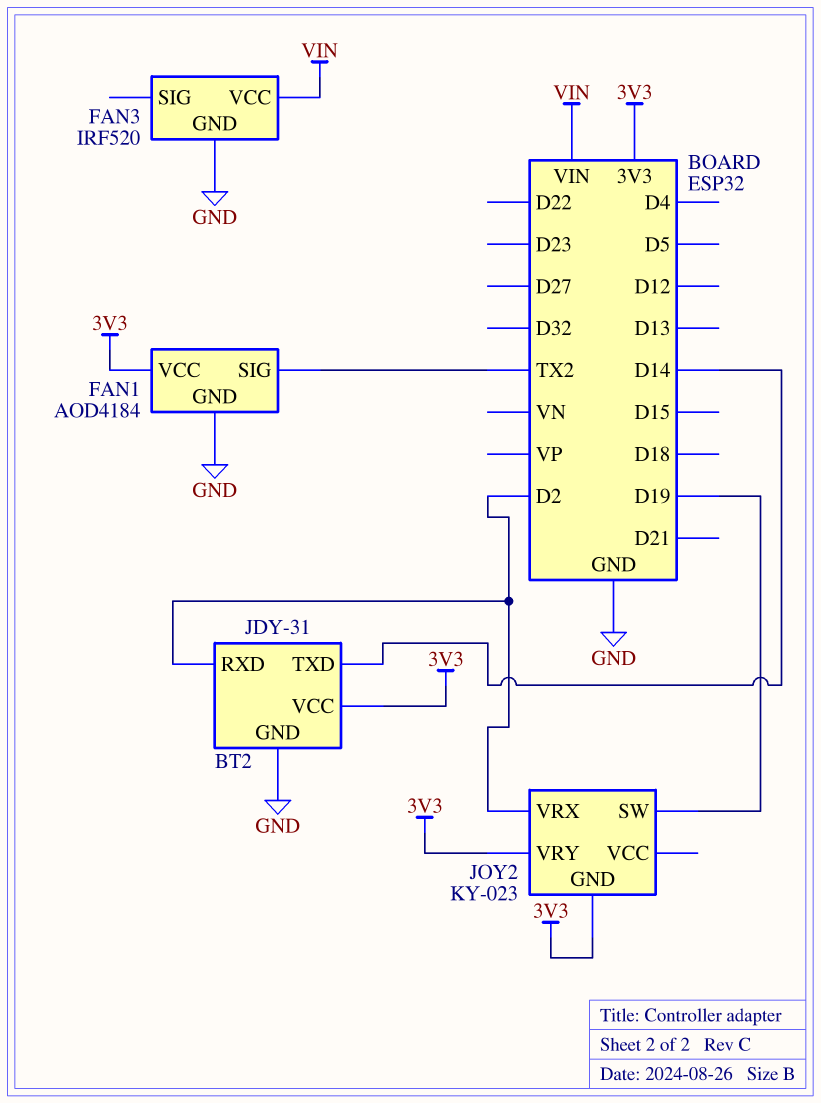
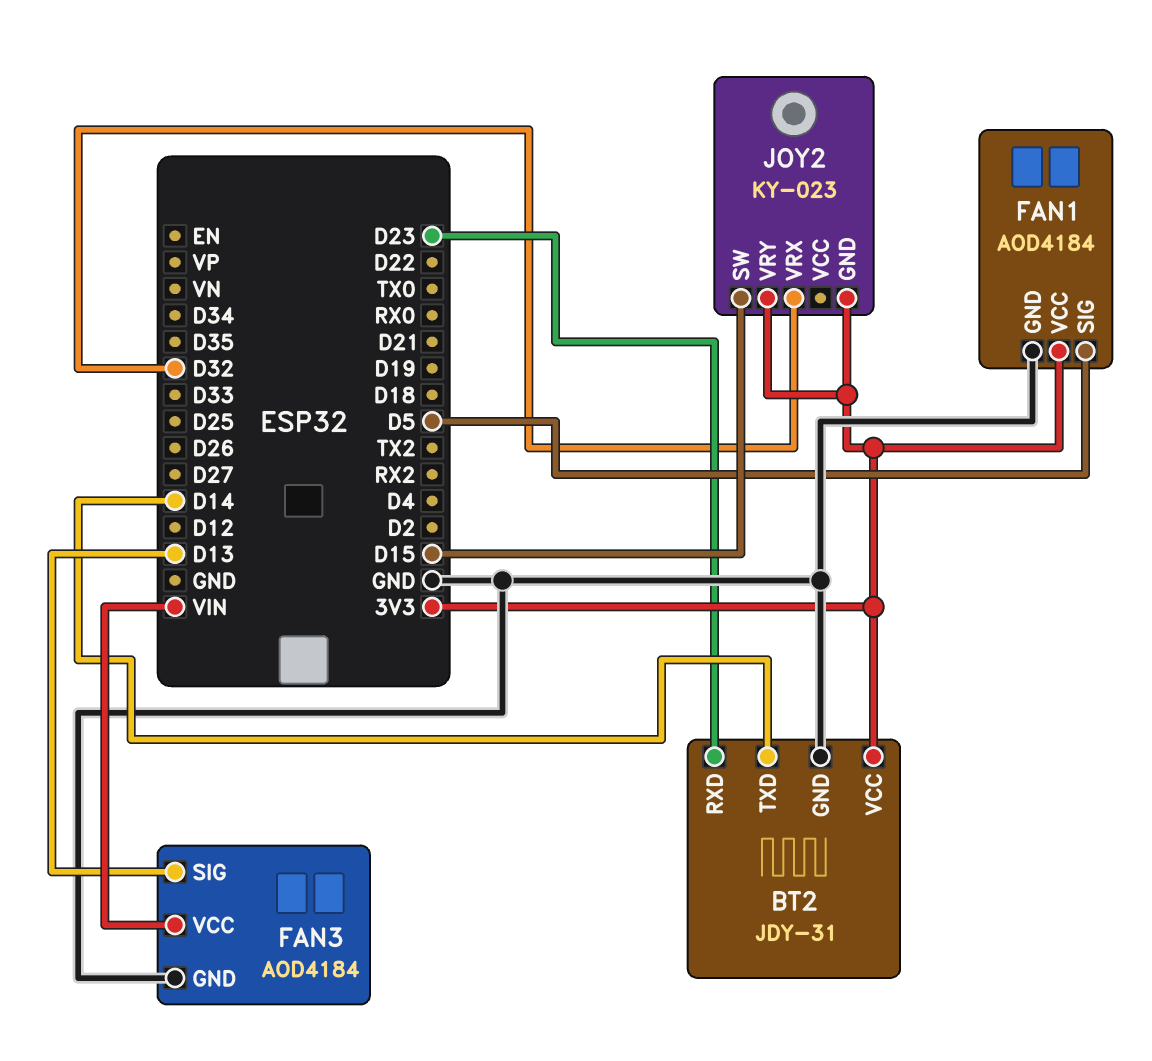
BT2 pin RXD: D2 -> D23
FAN1 pin SIG: TX2 -> D5
FAN3: IRF520 -> AOD4184
FAN3 pin SIG: none -> D13
JOY2 pin SW: D19 -> D15
JOY2 pin VRX: D2 -> D32

